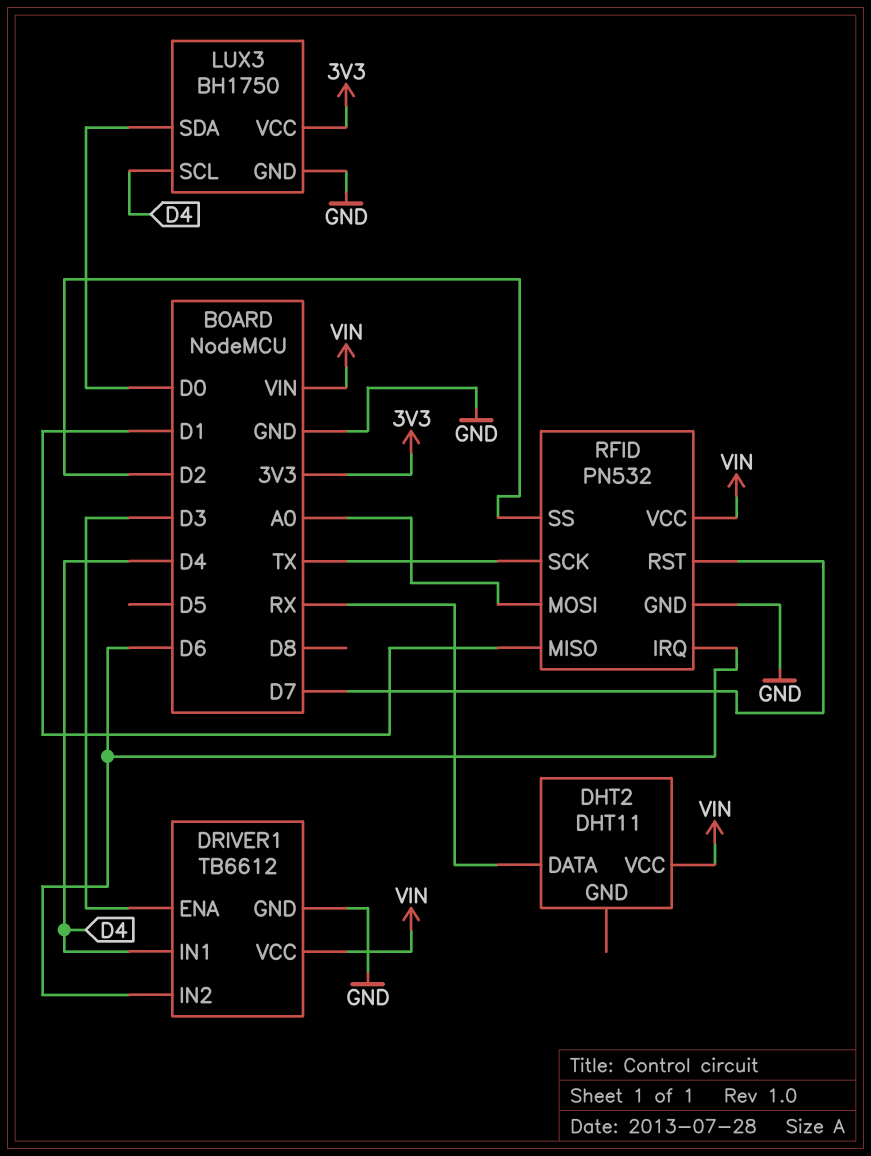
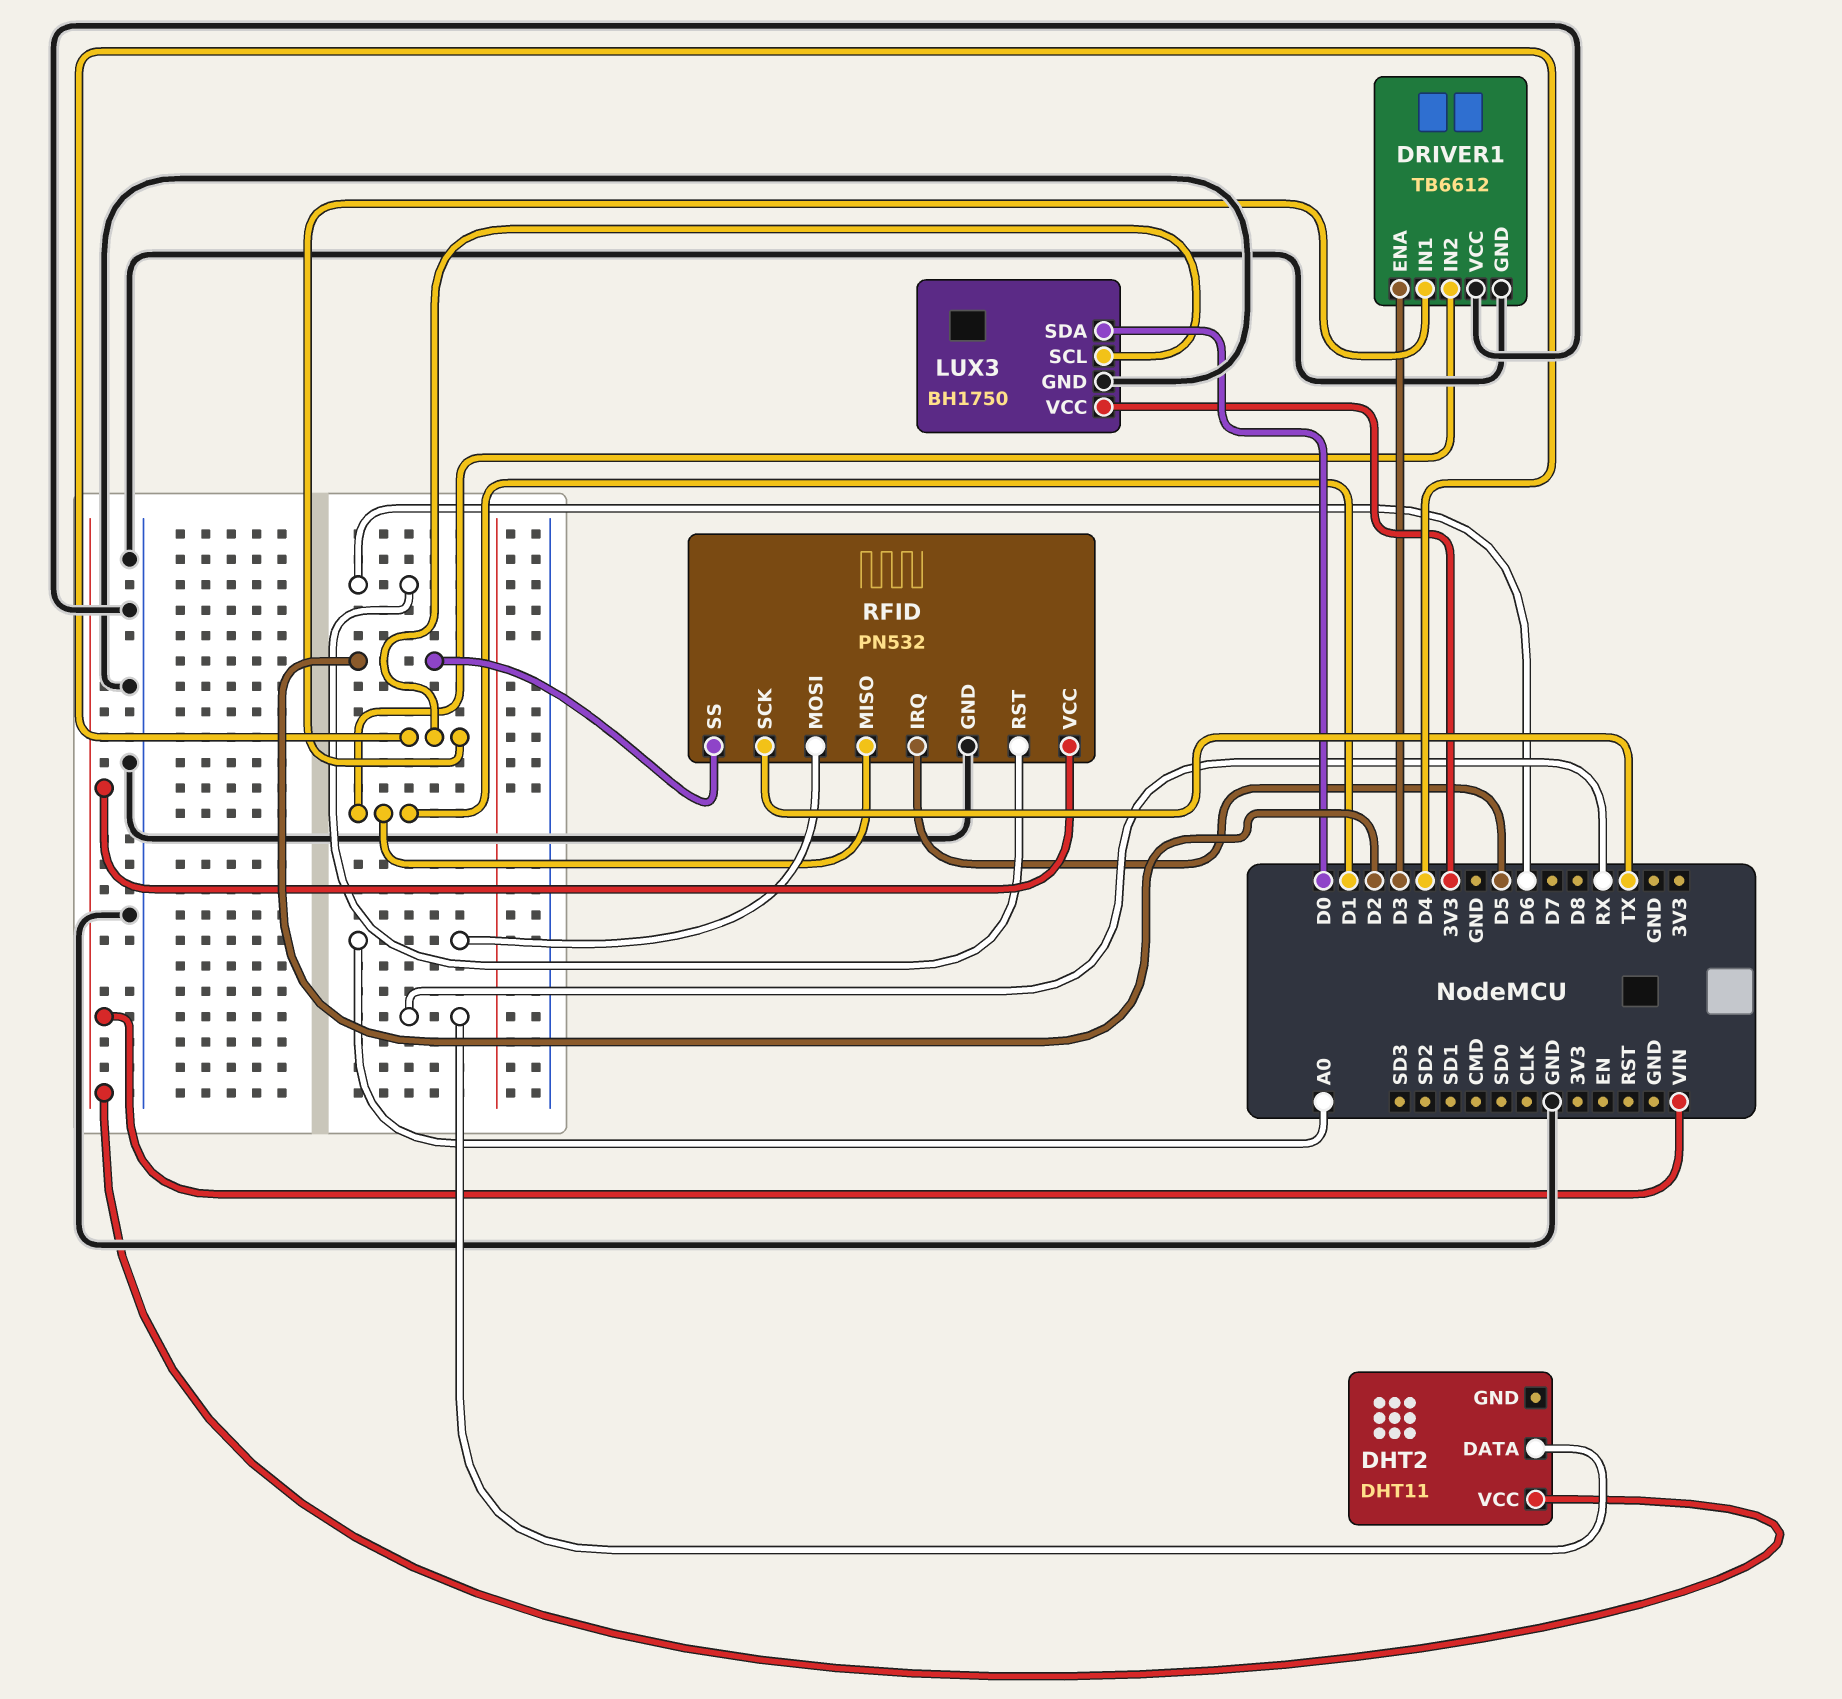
DRIVER1 pin IN2: D6 -> D1
DRIVER1 pin VCC: VIN -> GND
RFID pin IRQ: D6 -> D5
RFID pin RST: D7 -> D6

